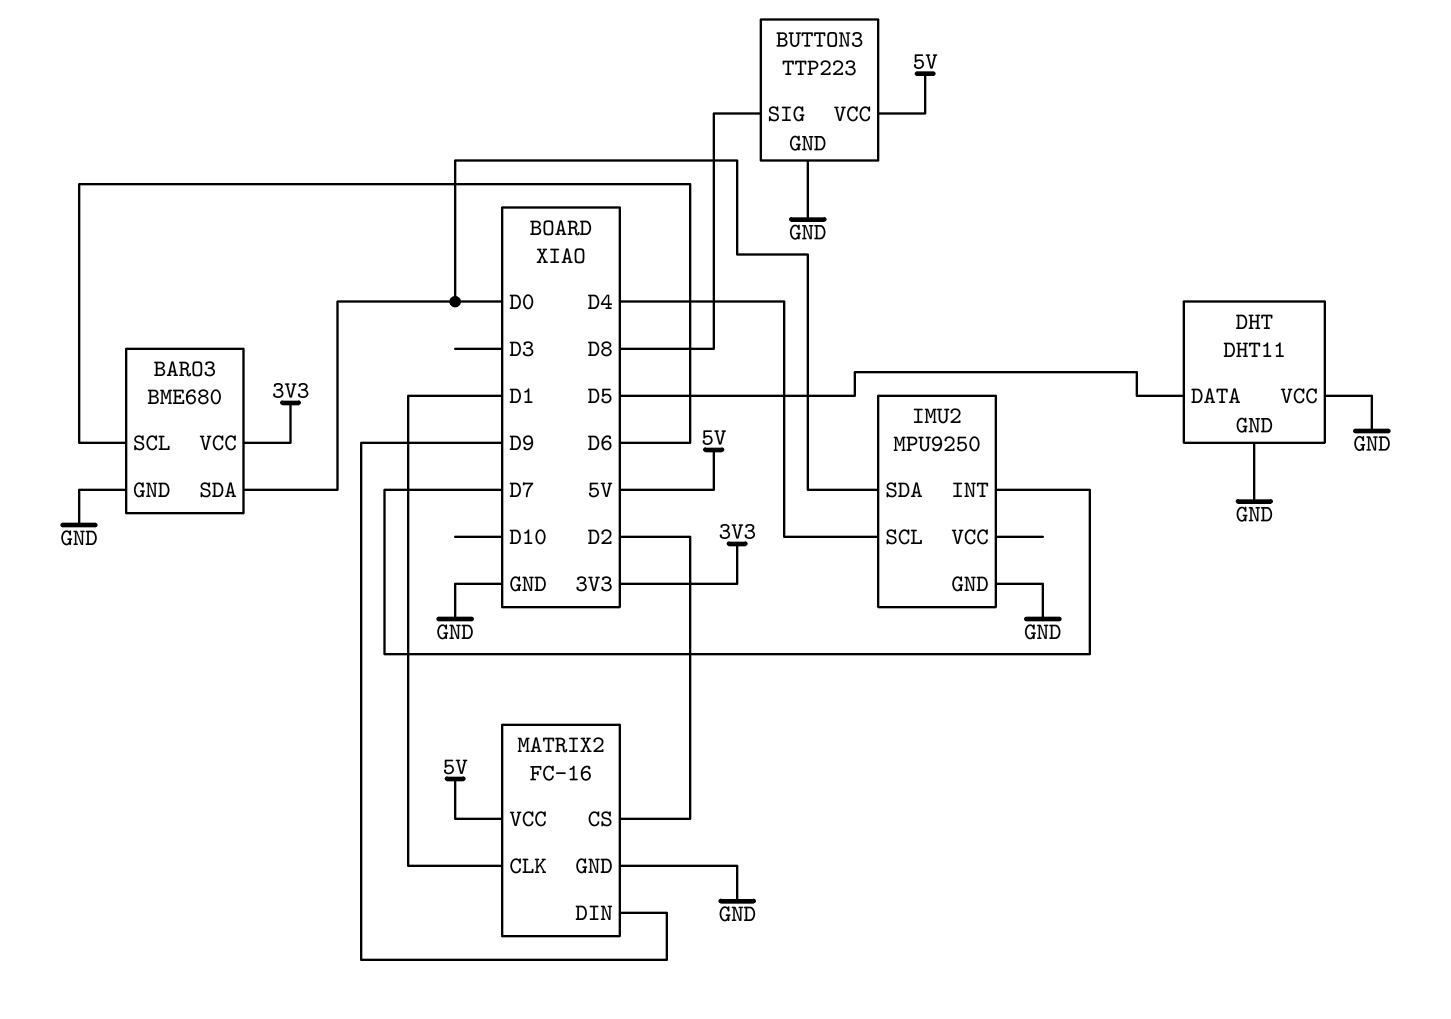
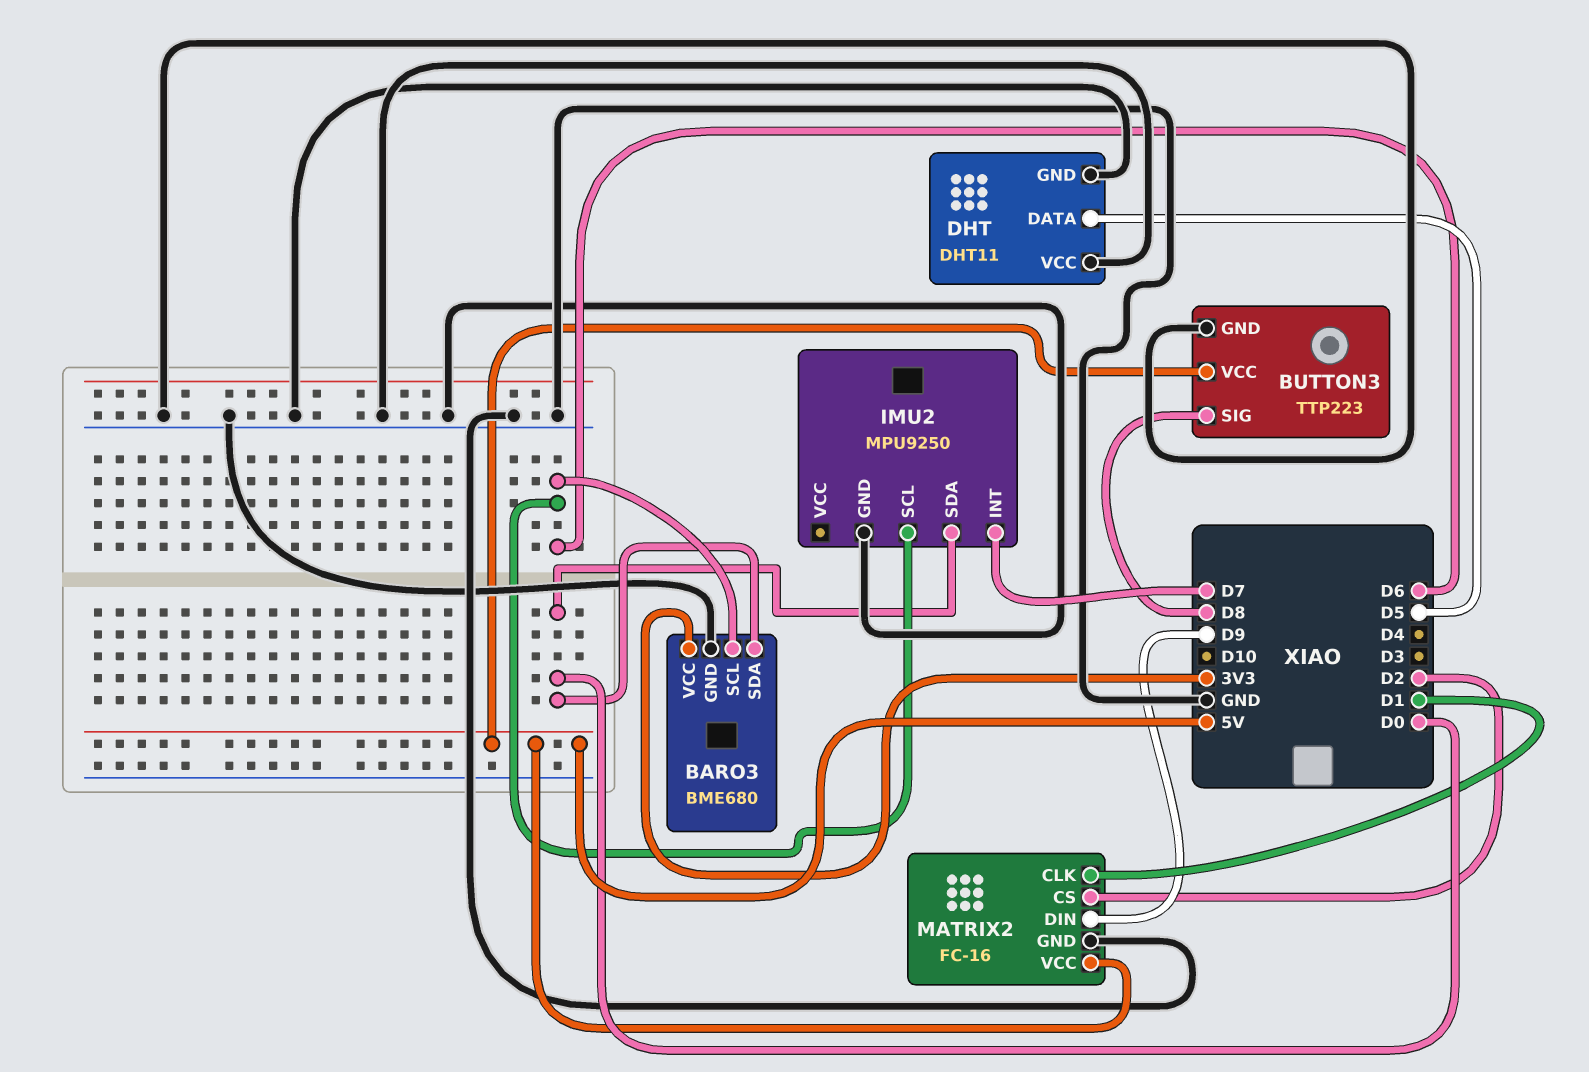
IMU2 pin SCL: D4 -> D6

